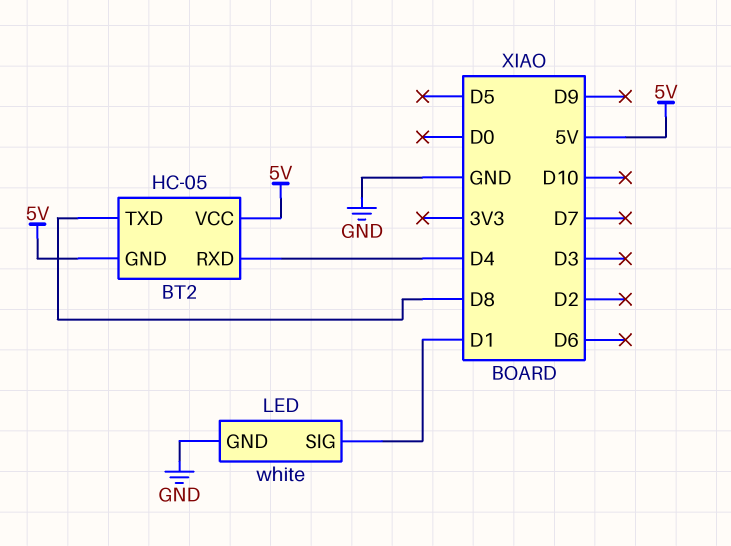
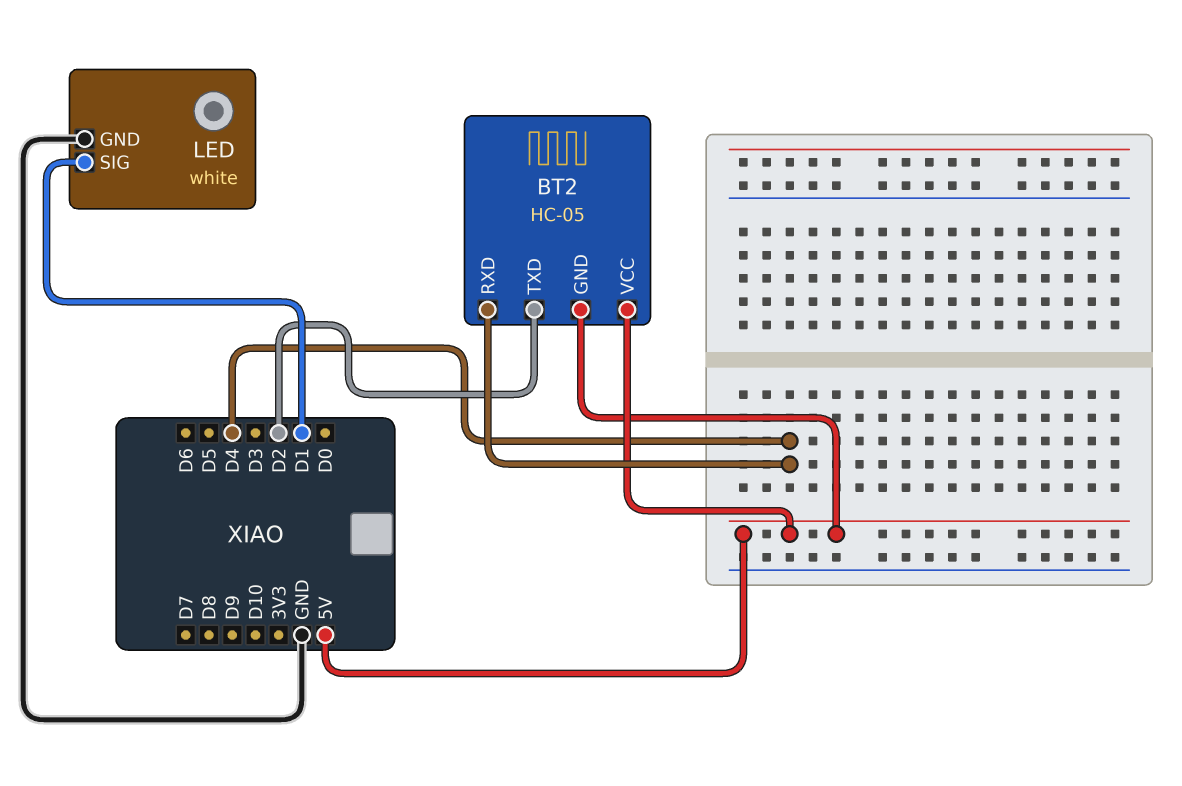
BT2 pin TXD: D8 -> D2

